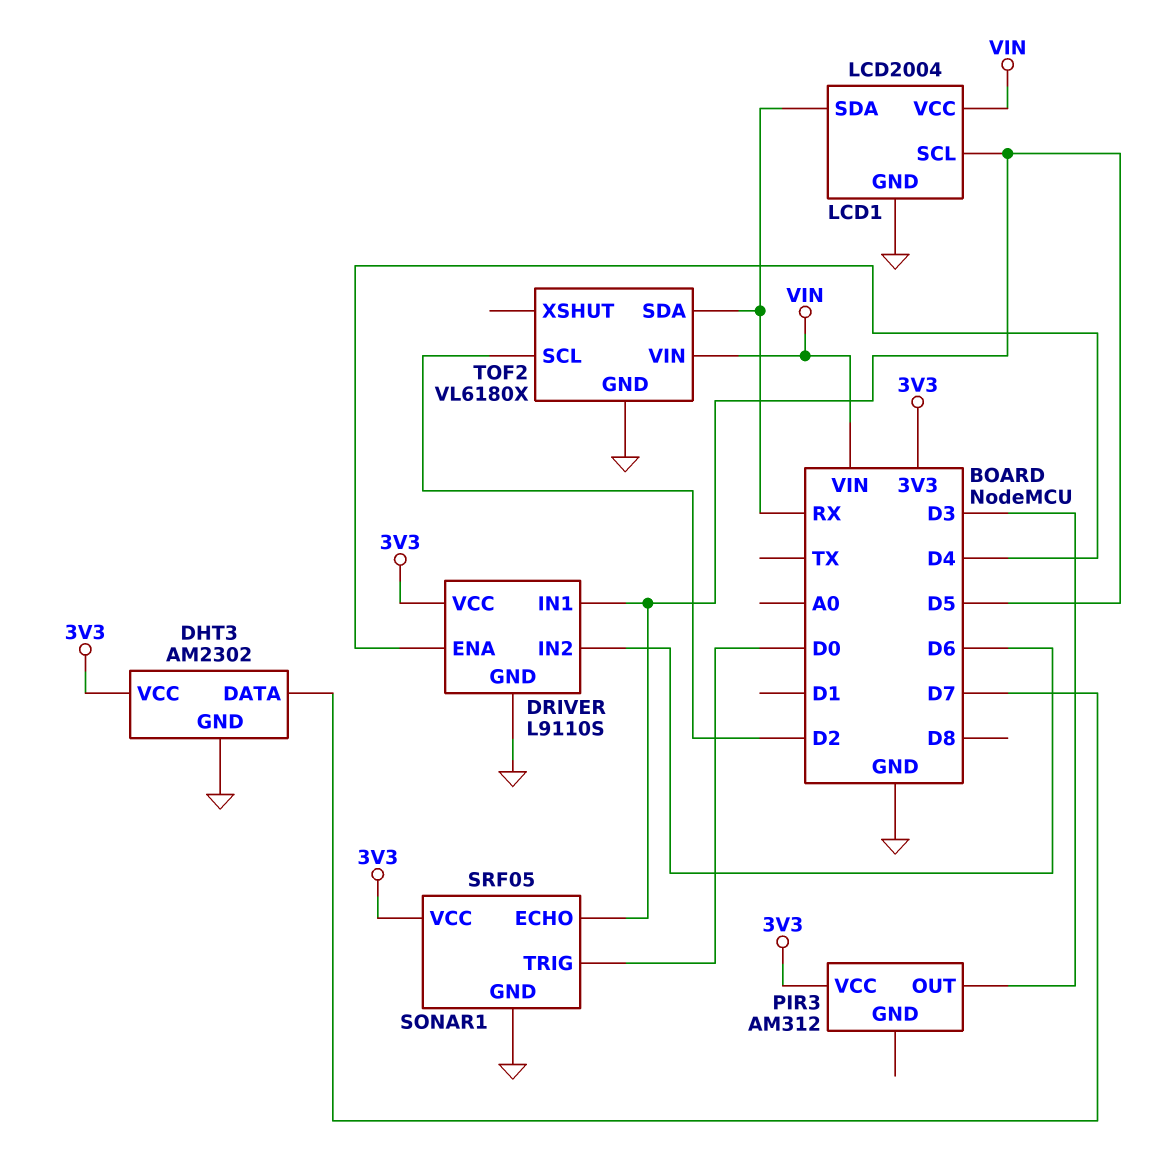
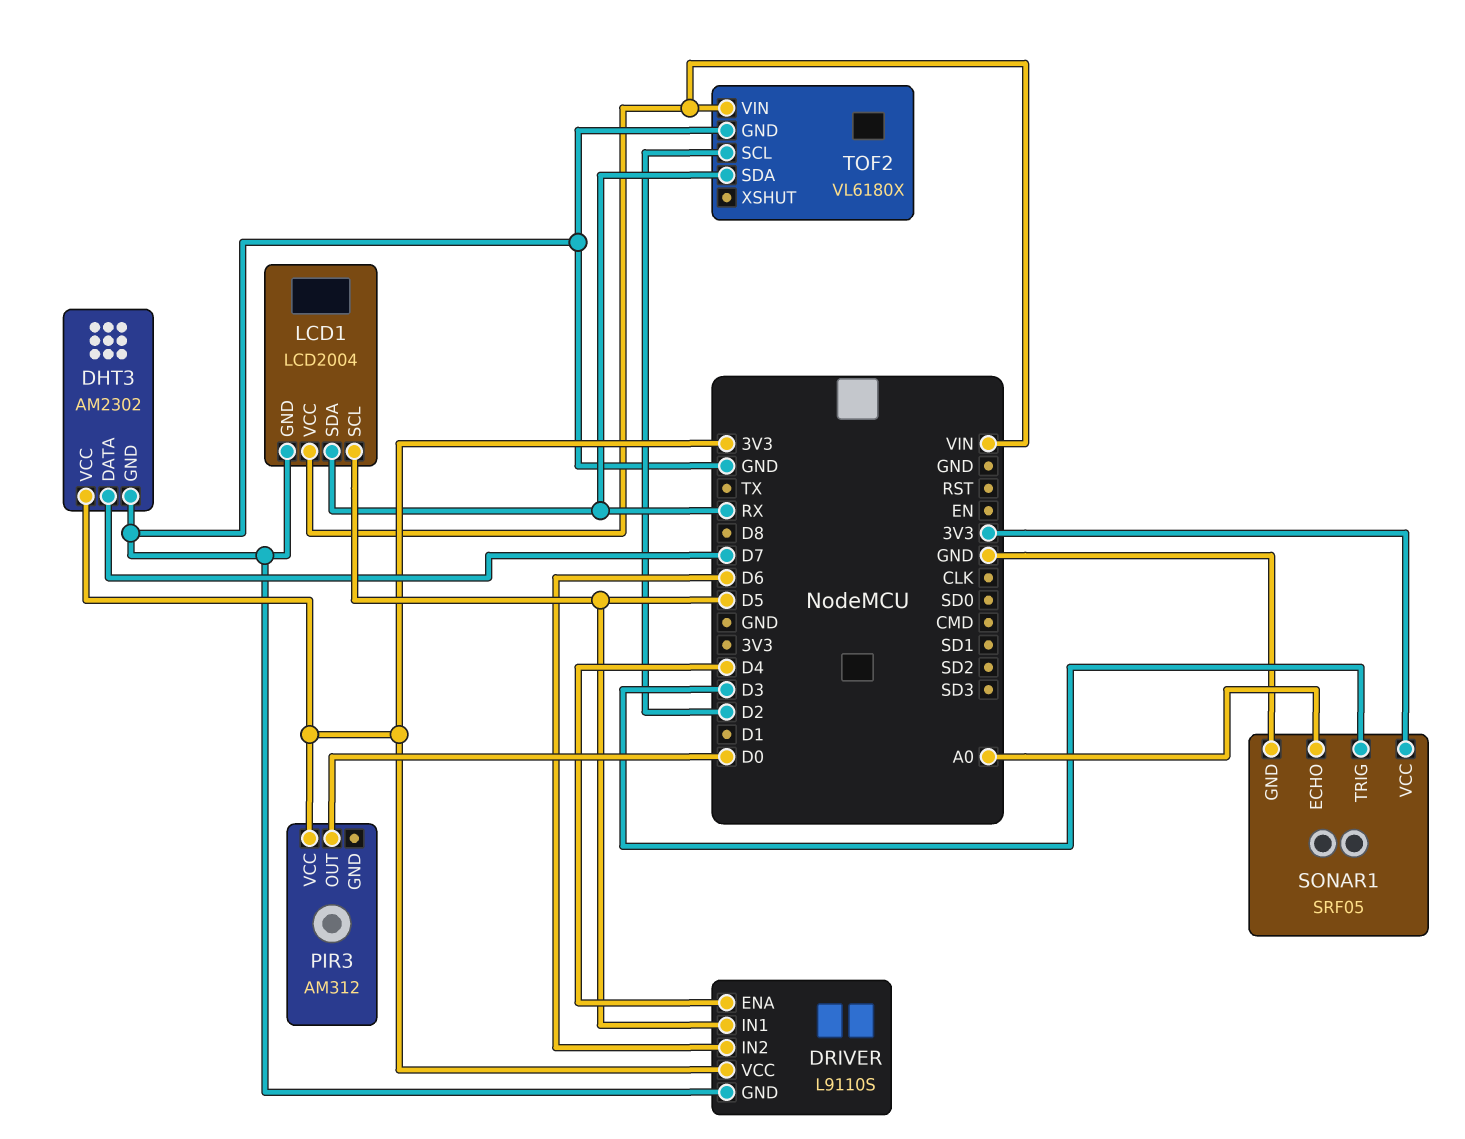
PIR3 pin OUT: D3 -> D0
SONAR1 pin ECHO: D5 -> A0
SONAR1 pin TRIG: D0 -> D3

